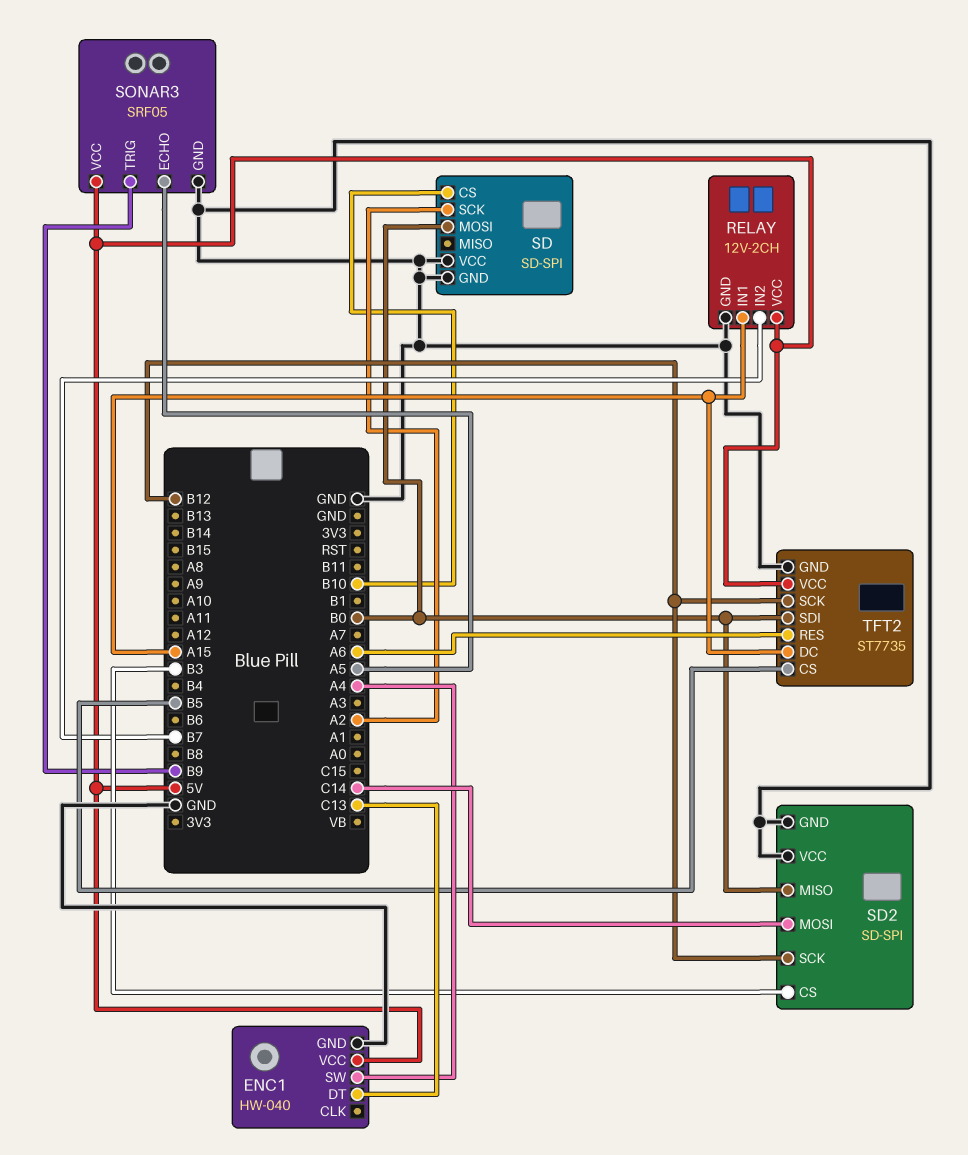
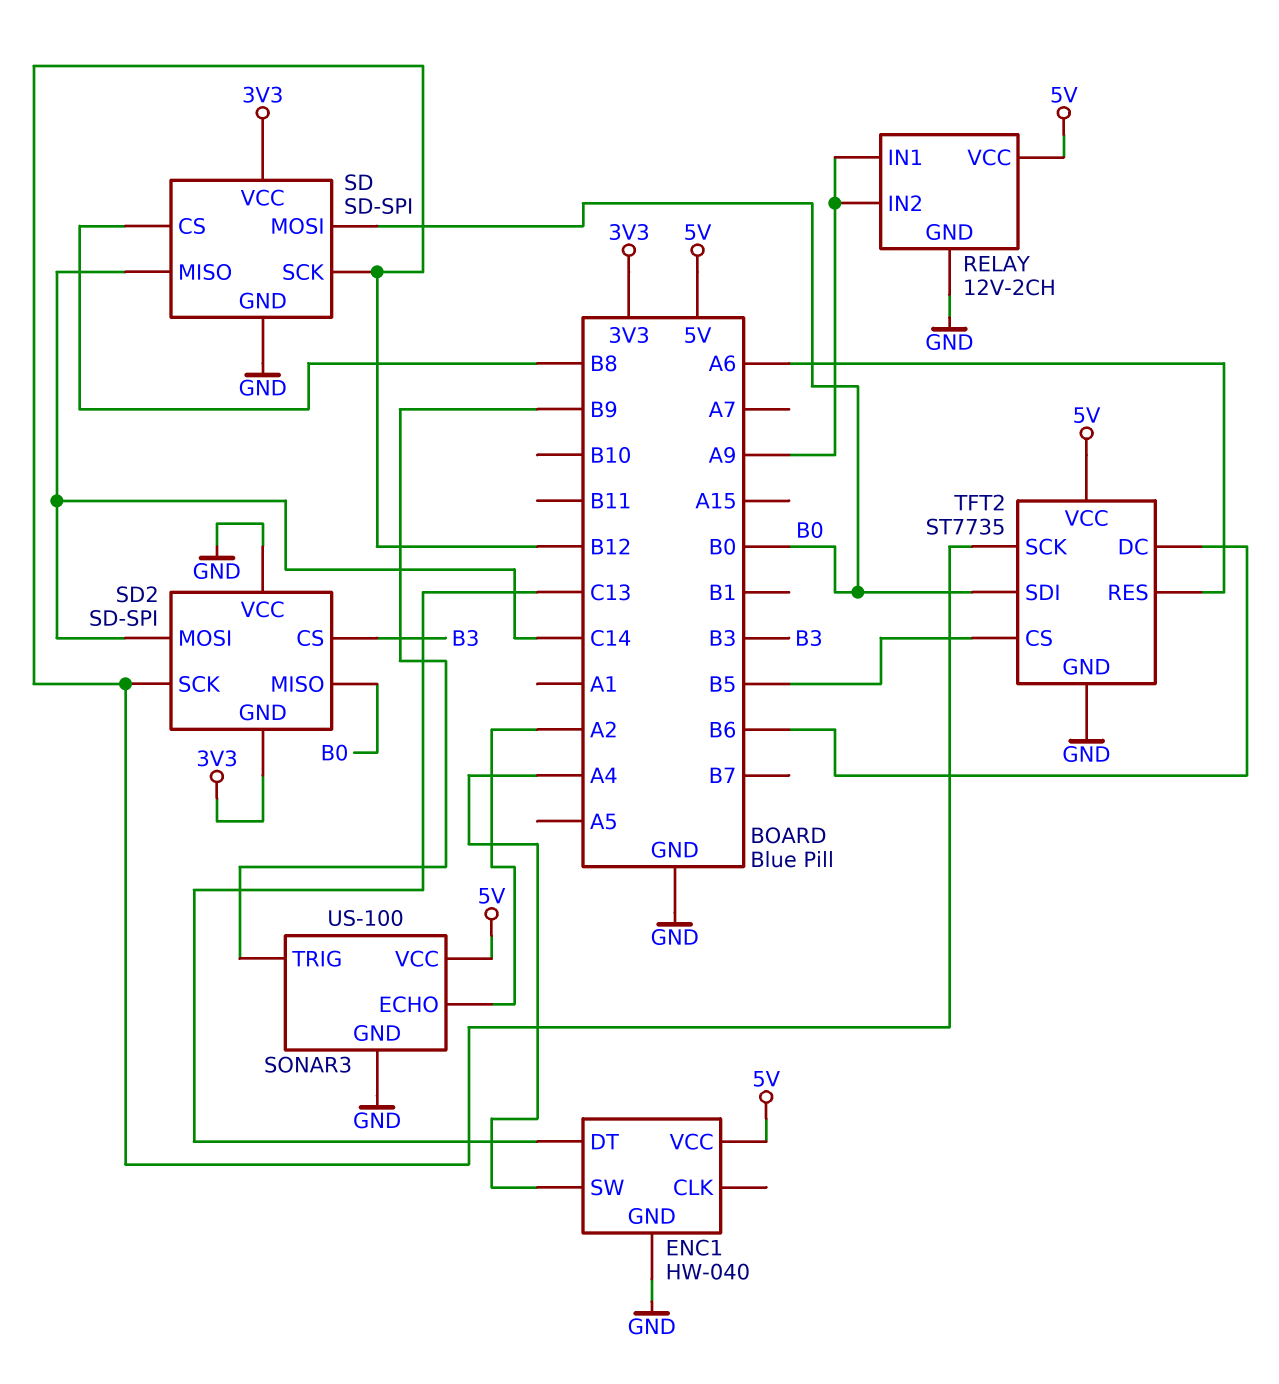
RELAY pin IN1: A15 -> A9
RELAY pin IN2: B7 -> A9
SD pin CS: B10 -> B8
SD pin MISO: none -> C14
SD pin SCK: A2 -> B12
SD pin VCC: GND -> 3V3
SD2 pin GND: GND -> 3V3
SONAR3: SRF05 -> US-100
SONAR3 pin ECHO: A5 -> A2
TFT2 pin DC: A15 -> B6

